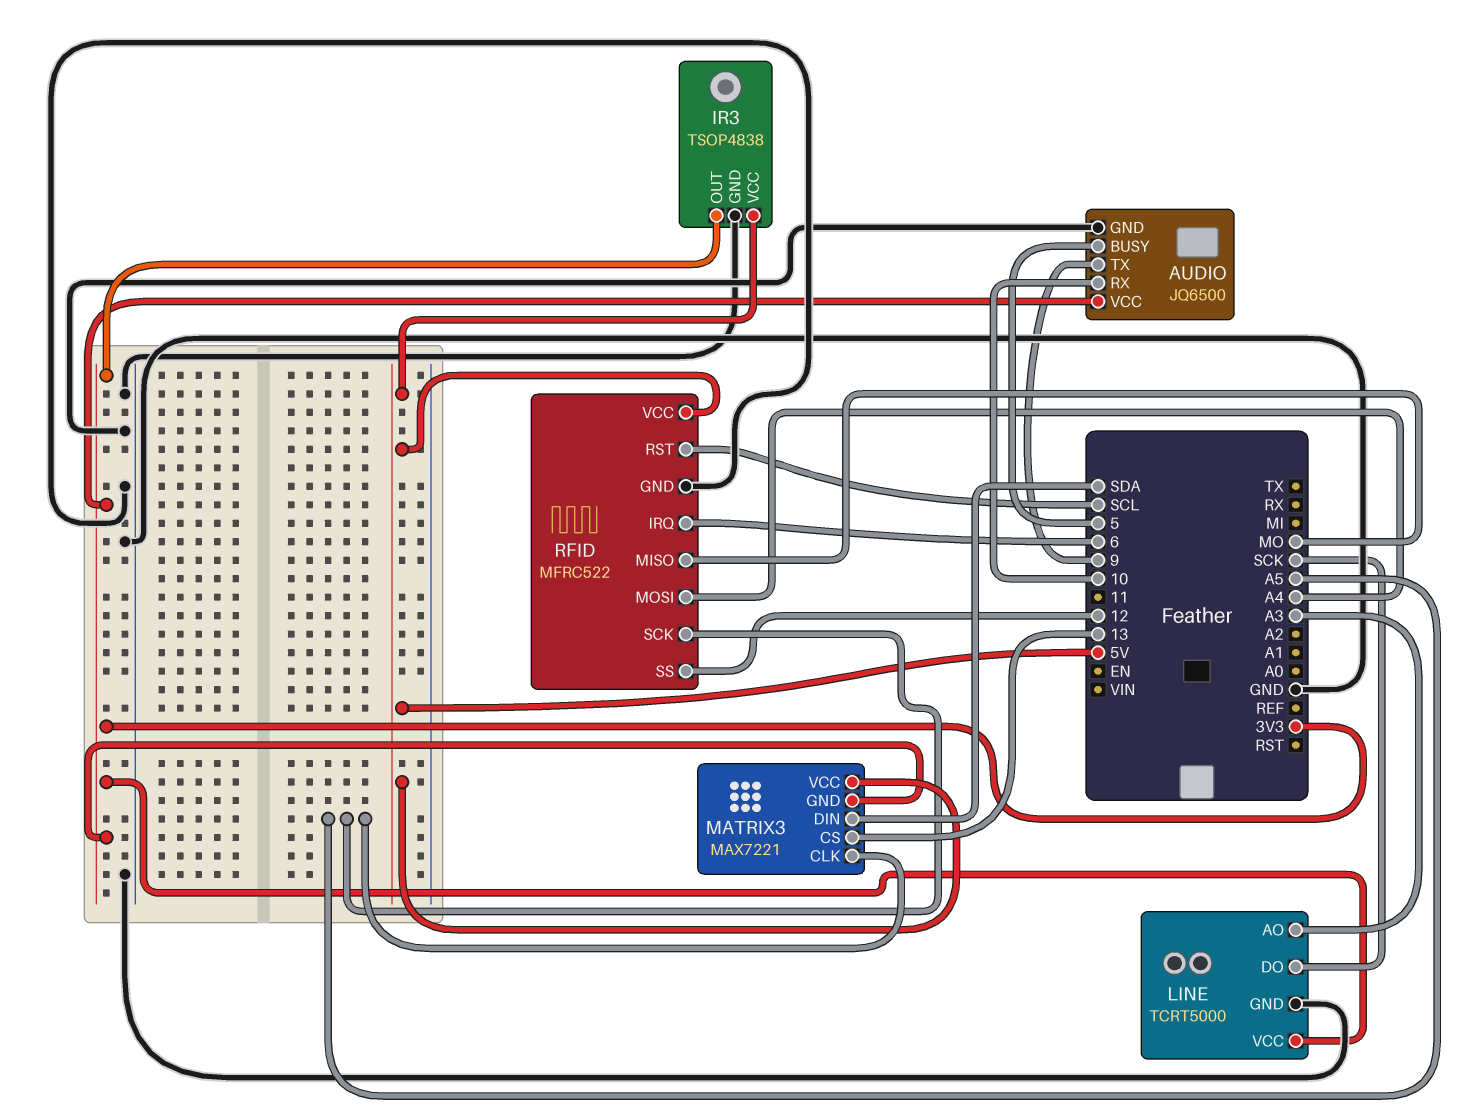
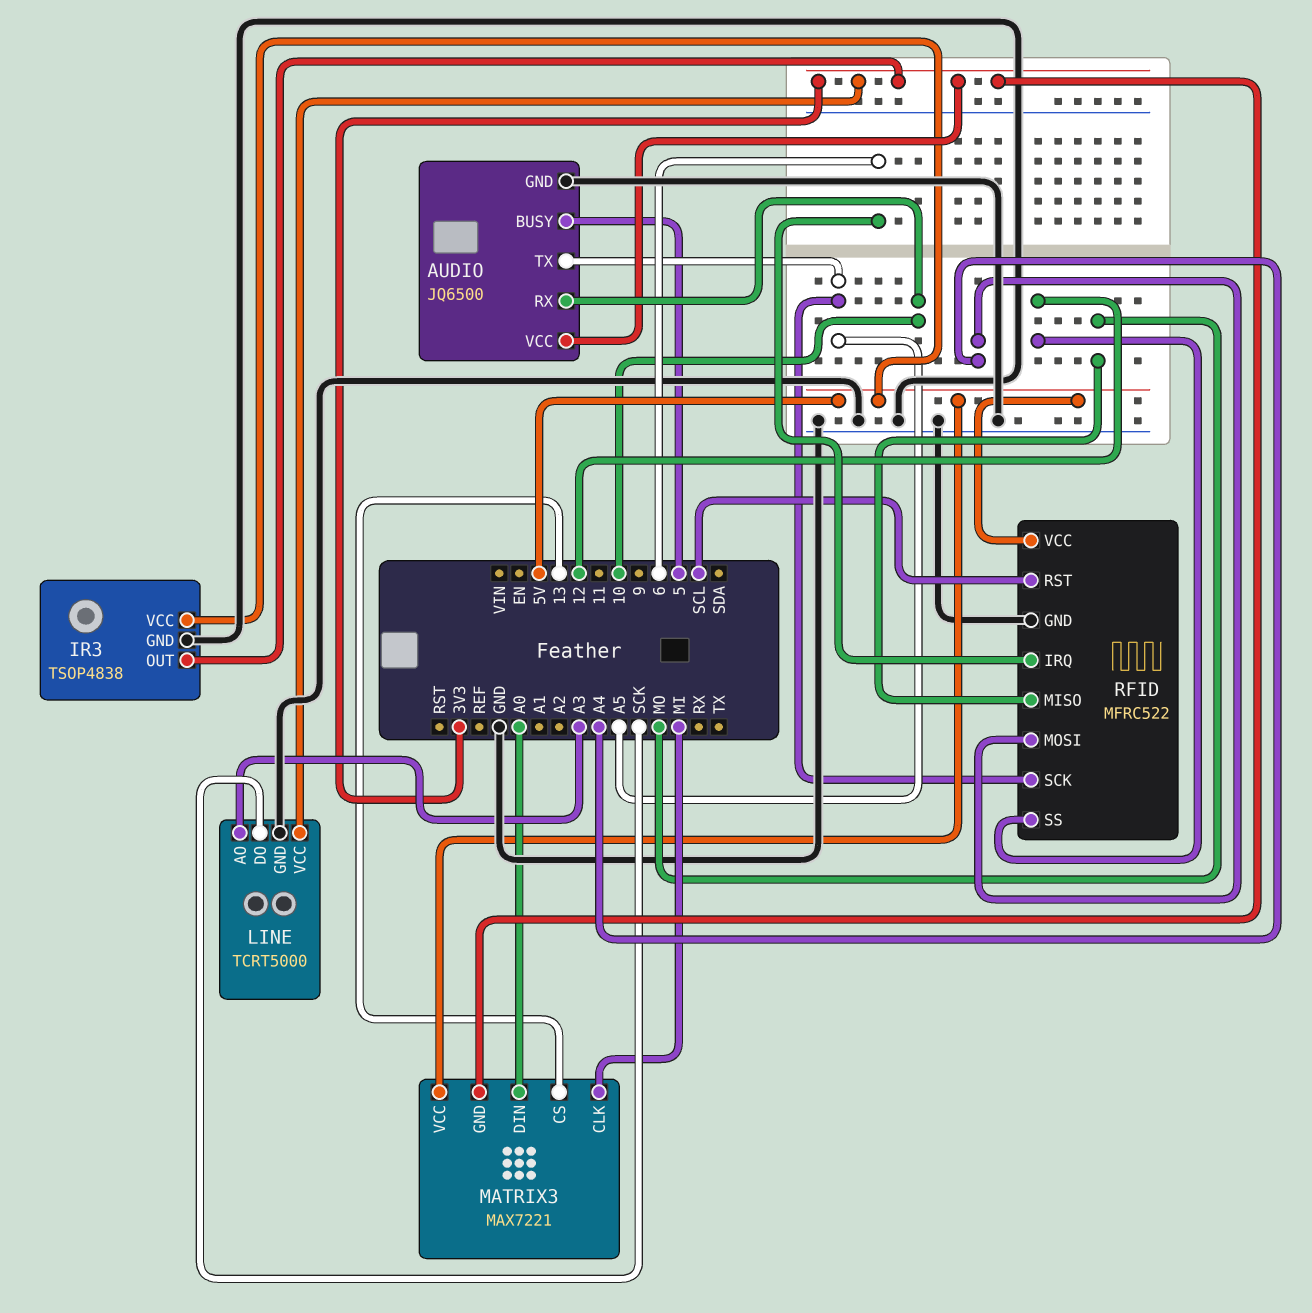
AUDIO pin TX: 9 -> A5
MATRIX3 pin CLK: A5 -> MI
MATRIX3 pin DIN: SDA -> A0

